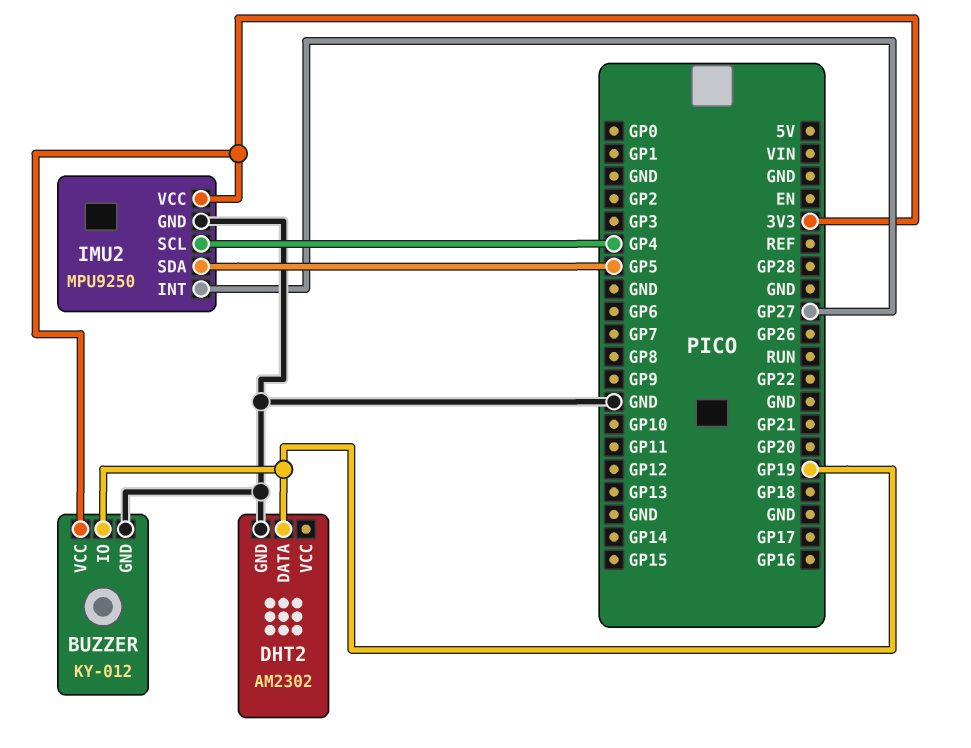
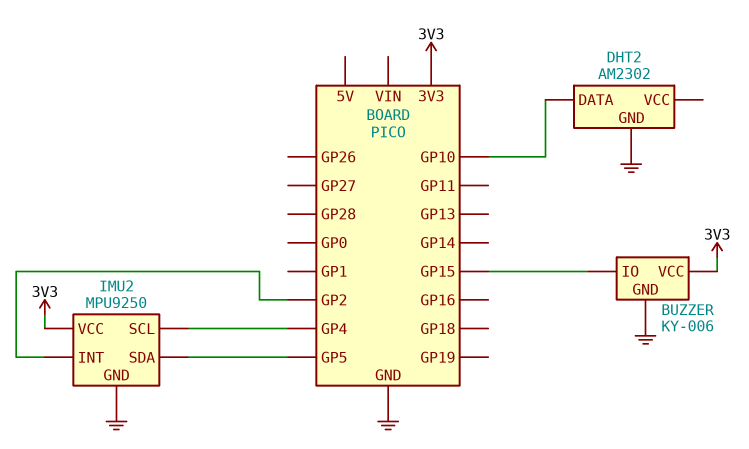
BUZZER: KY-012 -> KY-006
BUZZER pin IO: GP19 -> GP15
DHT2 pin DATA: GP19 -> GP10
IMU2 pin INT: GP27 -> GP2

